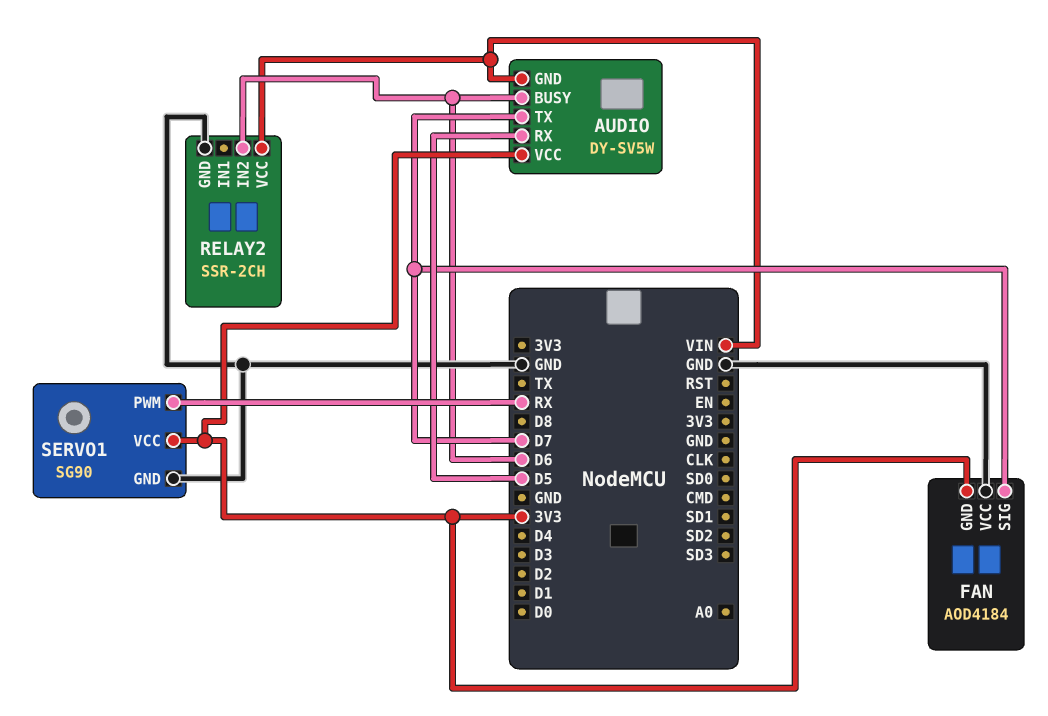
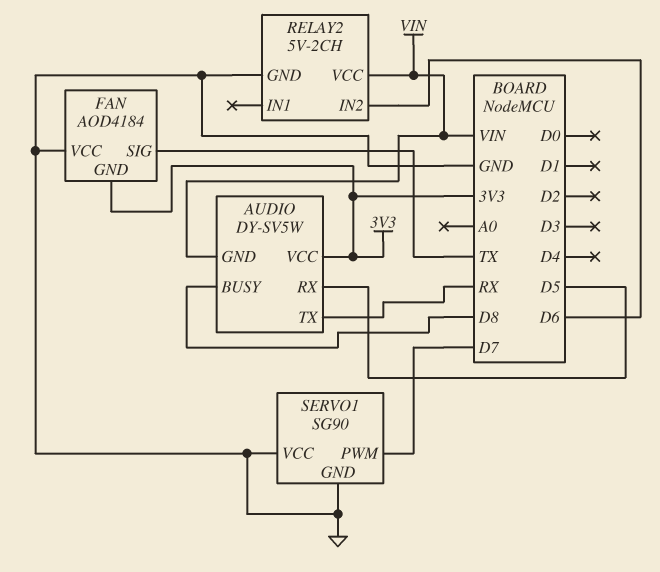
AUDIO pin BUSY: D6 -> D8
AUDIO pin TX: D7 -> RX
FAN pin SIG: D7 -> TX
RELAY2: SSR-2CH -> 5V-2CH
SERVO1 pin PWM: RX -> D7
SERVO1 pin VCC: 3V3 -> GND

